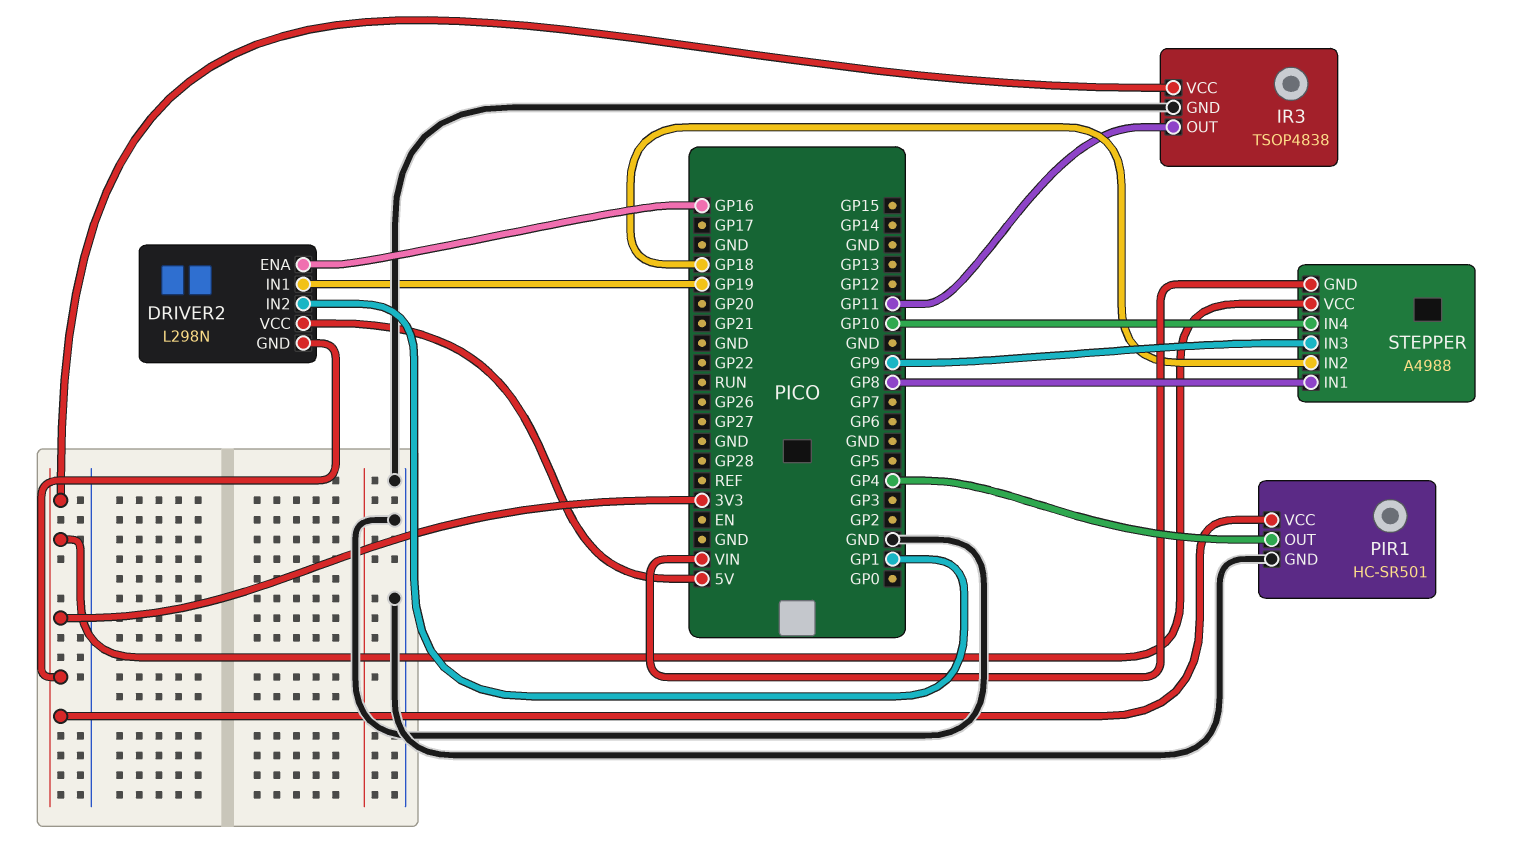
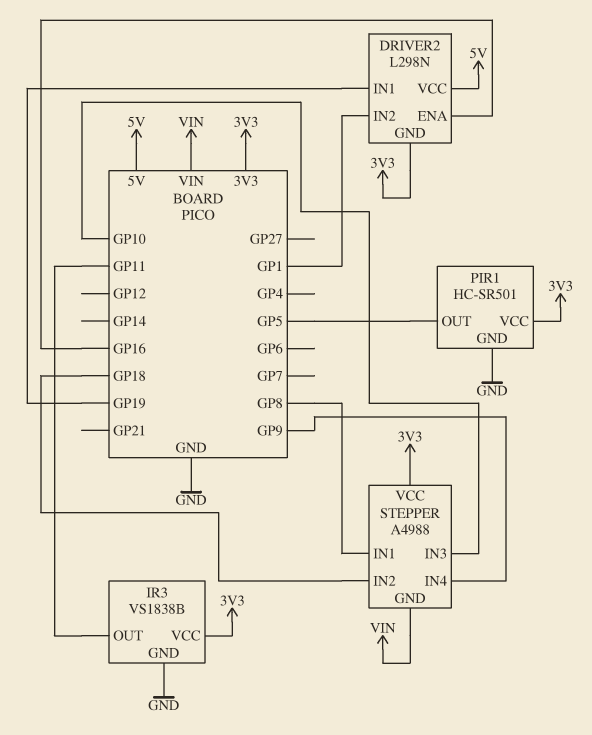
IR3: TSOP4838 -> VS1838B
PIR1 pin OUT: GP4 -> GP5
STEPPER pin IN3: GP9 -> GP10
STEPPER pin IN4: GP10 -> GP9

